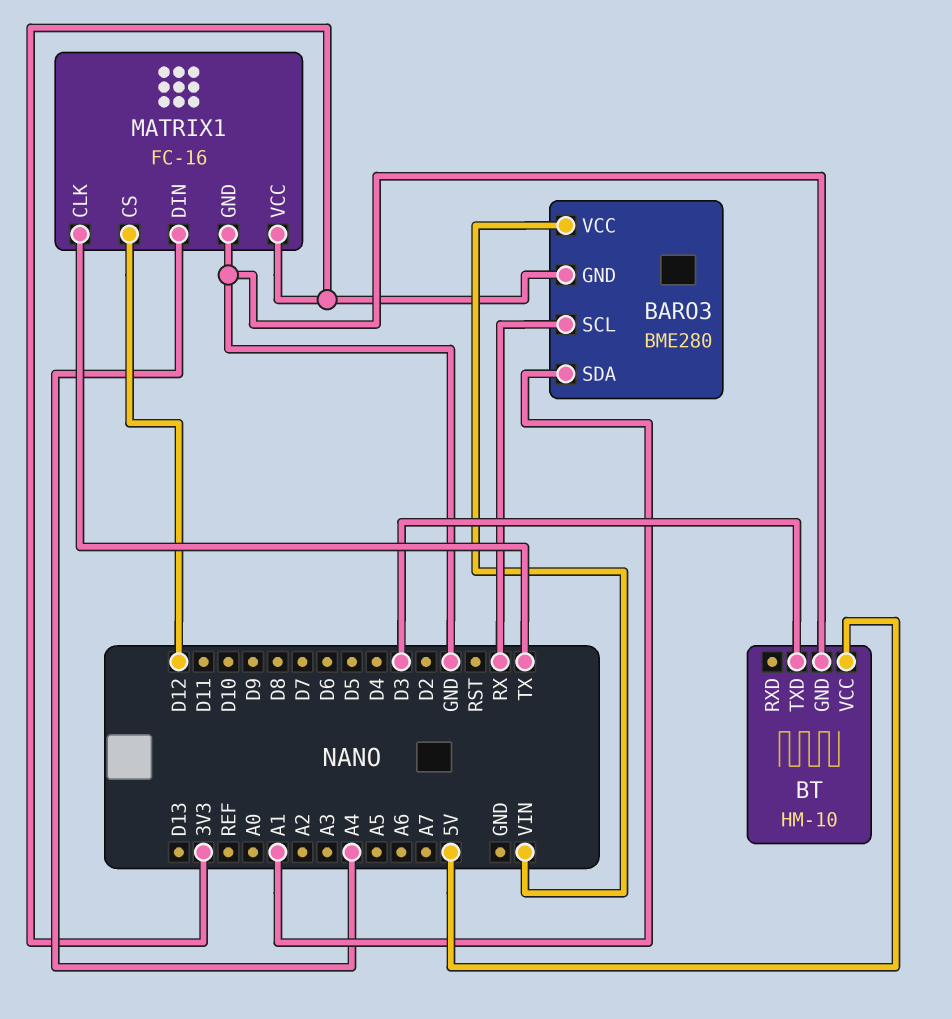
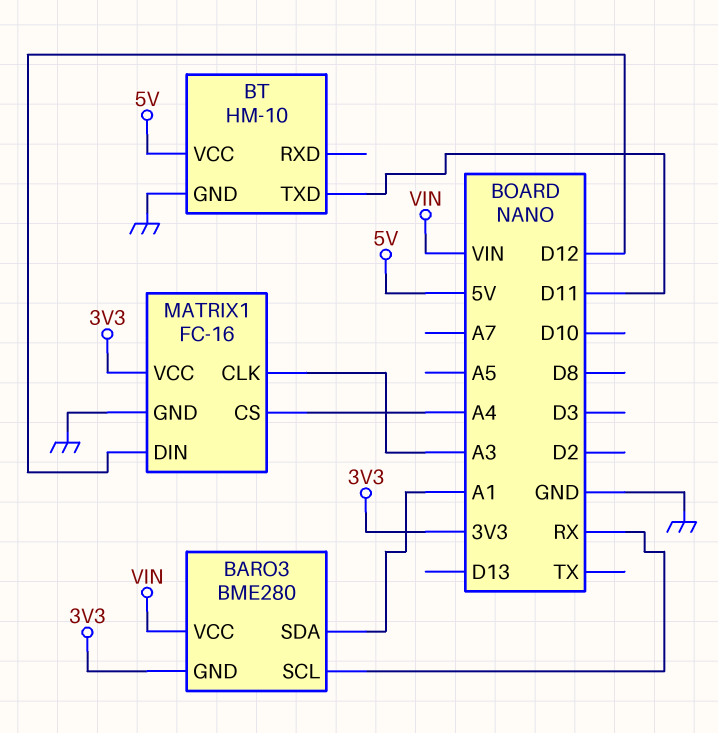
BT pin TXD: D3 -> D11
MATRIX1 pin CLK: TX -> A3
MATRIX1 pin CS: D12 -> A4
MATRIX1 pin DIN: A4 -> D12

